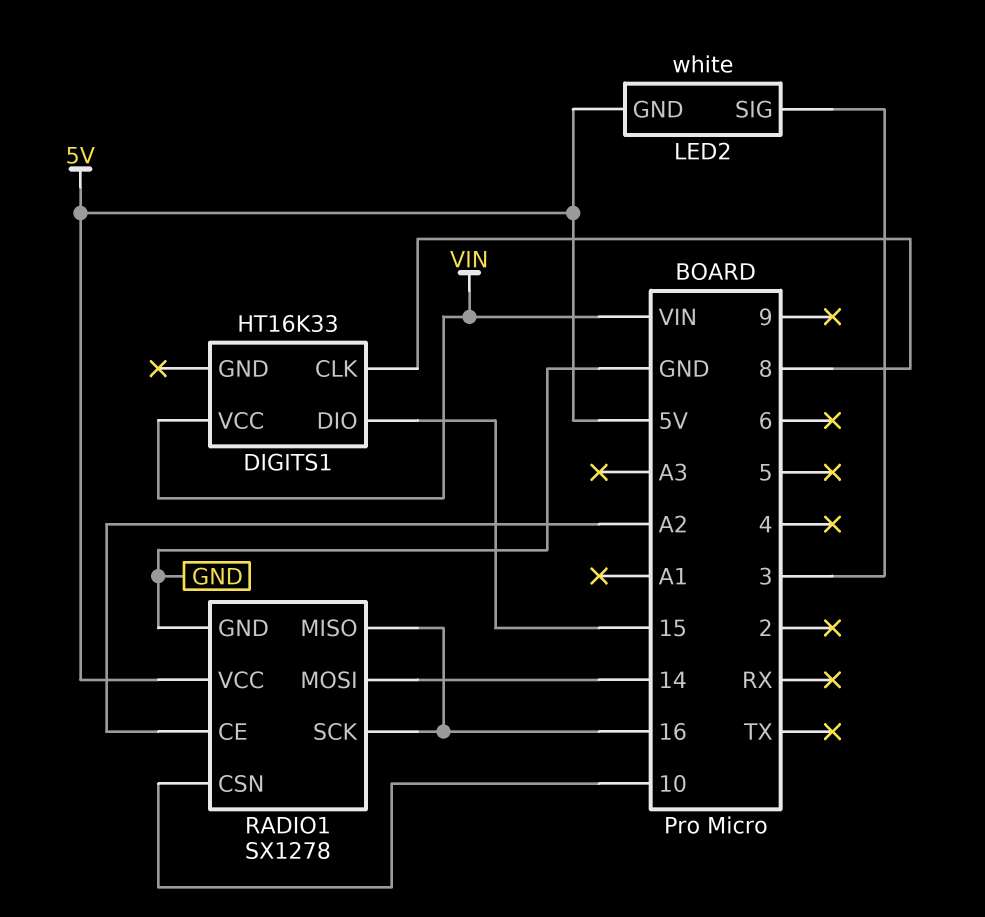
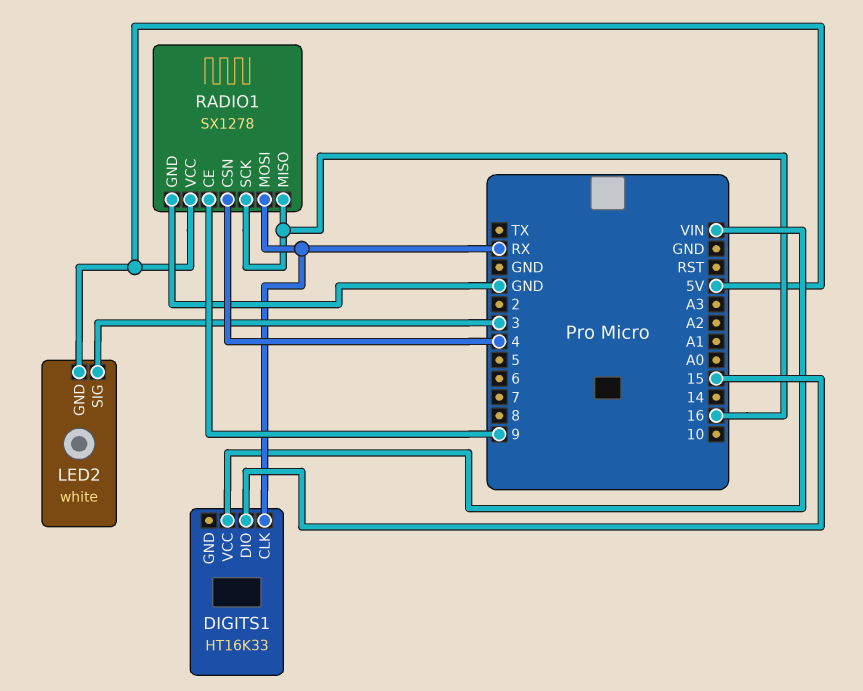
DIGITS1 pin CLK: 8 -> RX
RADIO1 pin CE: A2 -> 9
RADIO1 pin CSN: 10 -> 4
RADIO1 pin MOSI: 14 -> RX

